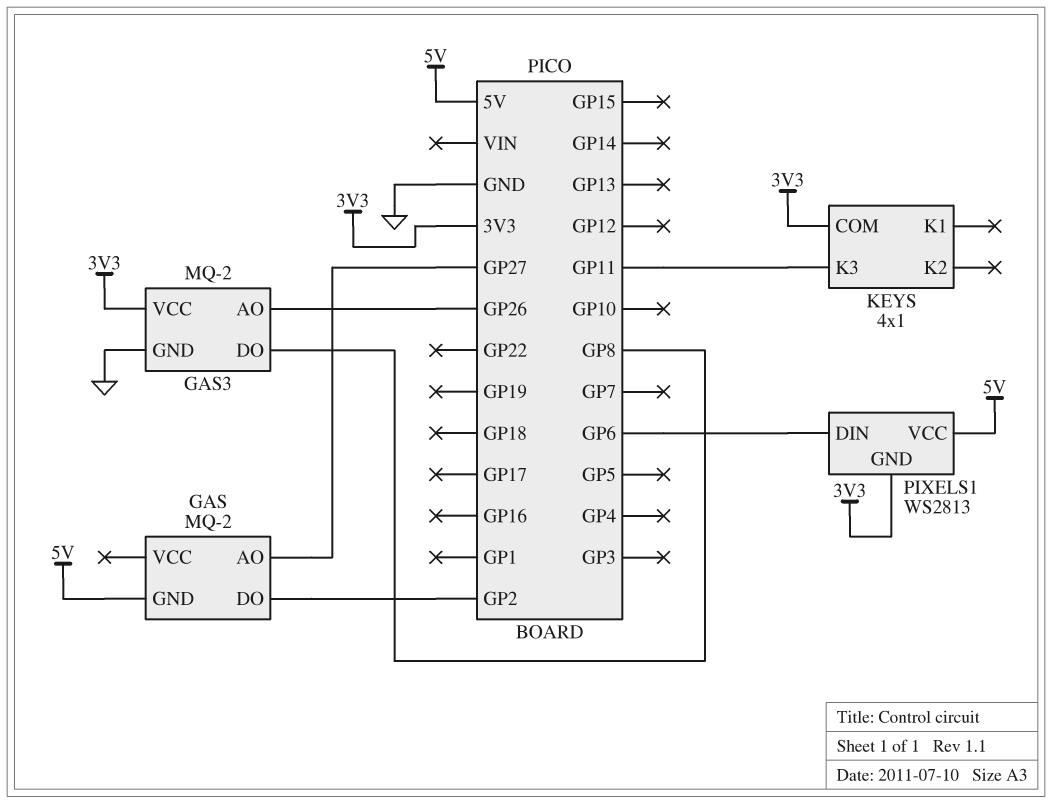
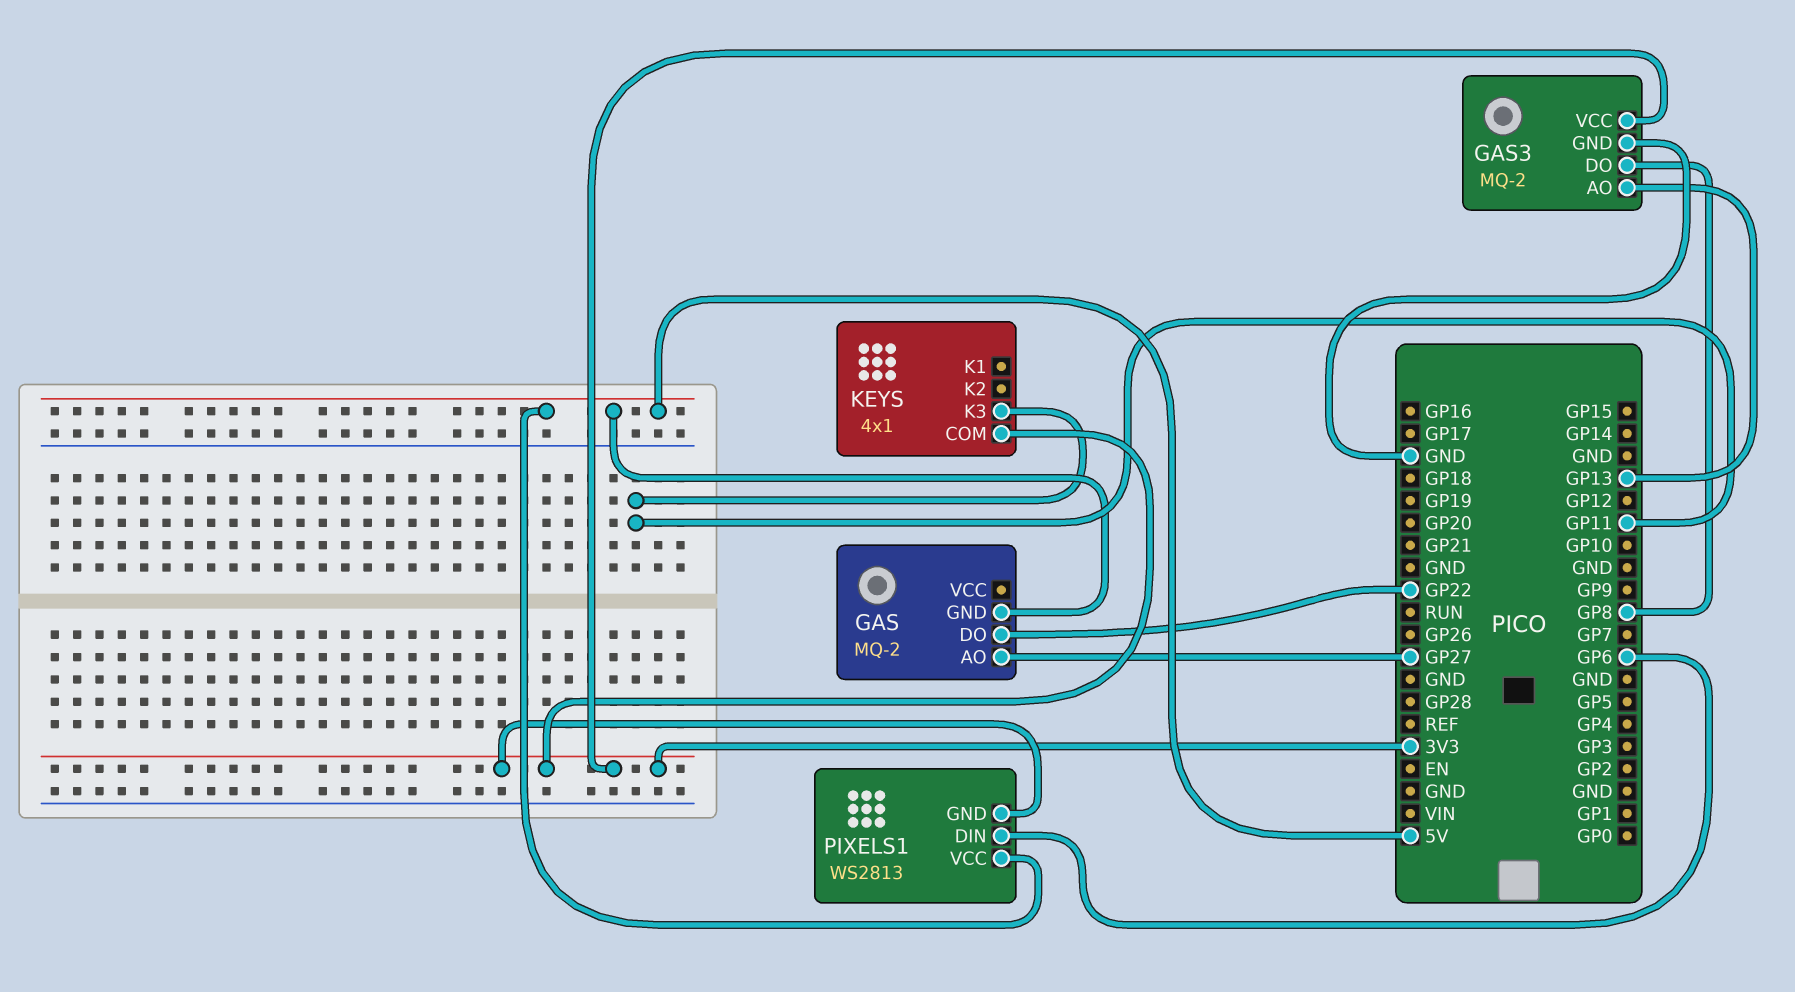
GAS pin DO: GP2 -> GP22
GAS3 pin AO: GP26 -> GP13

